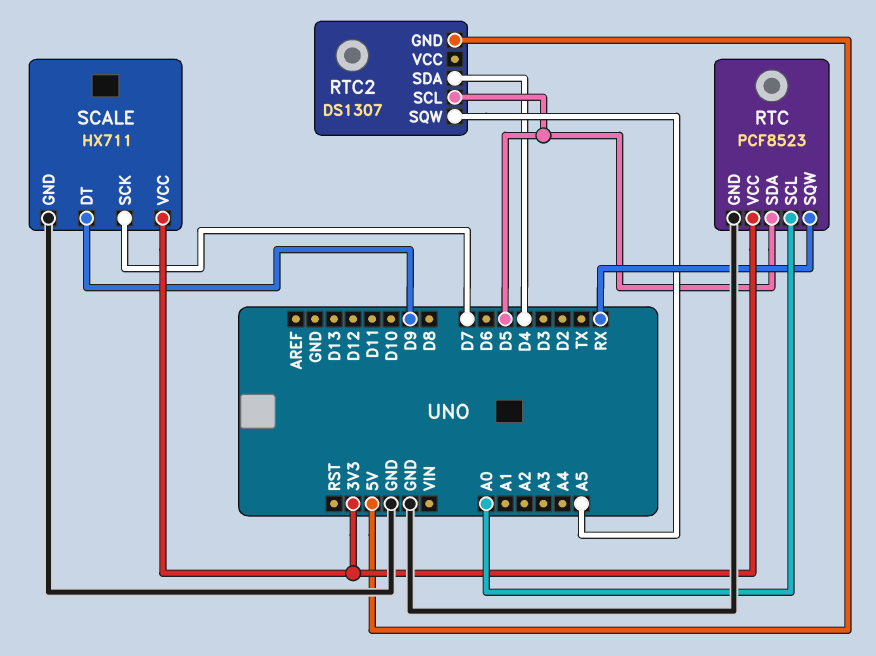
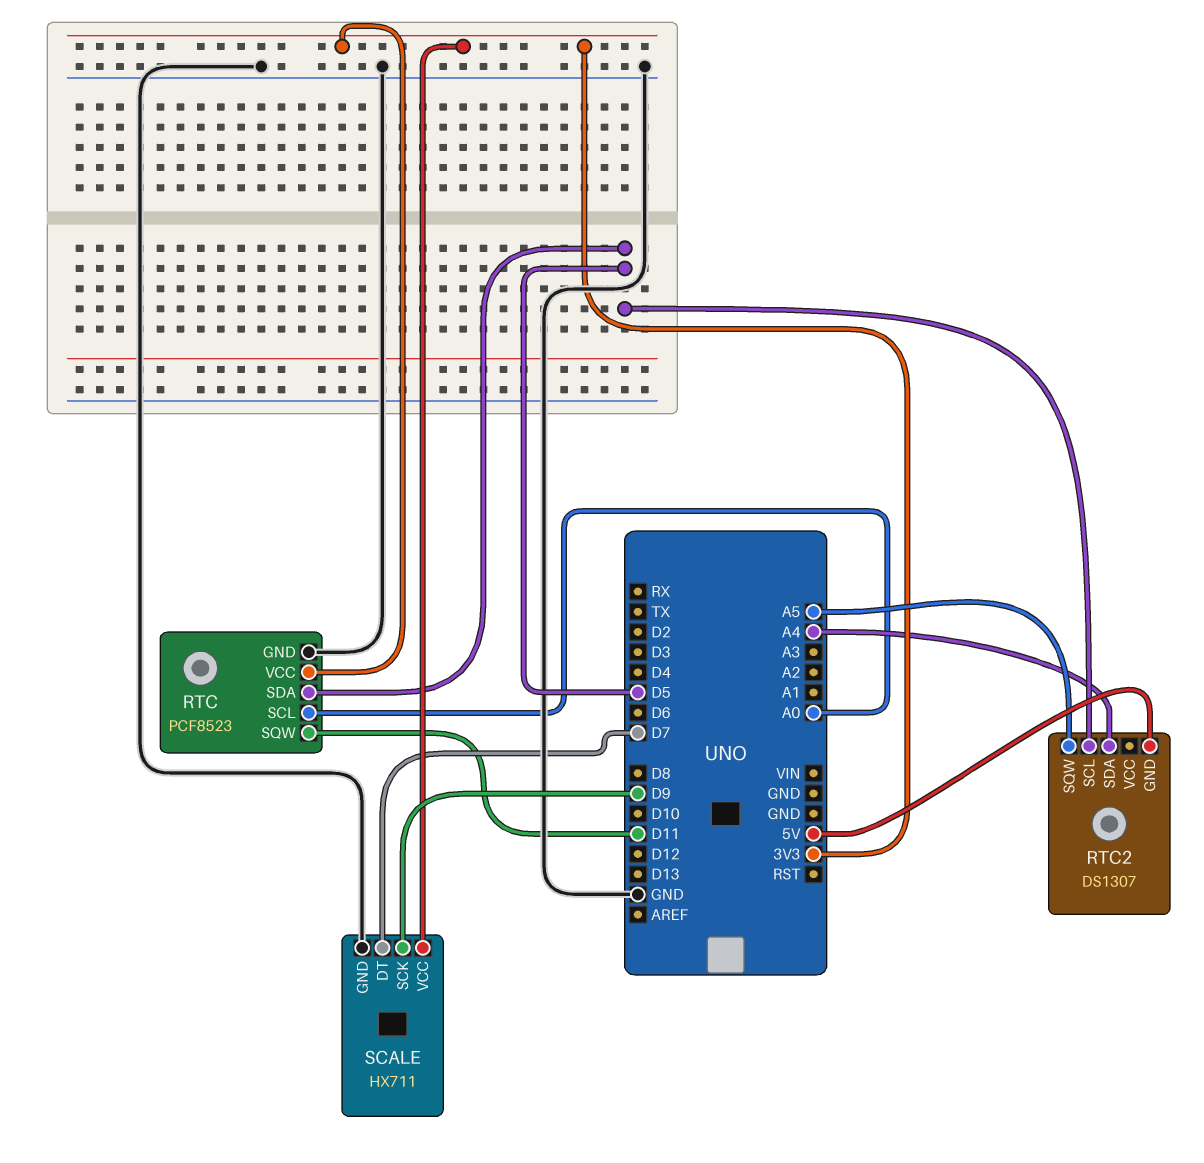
RTC pin SQW: RX -> D11
RTC2 pin SDA: D4 -> A4
SCALE pin DT: D9 -> D7
SCALE pin SCK: D7 -> D9

